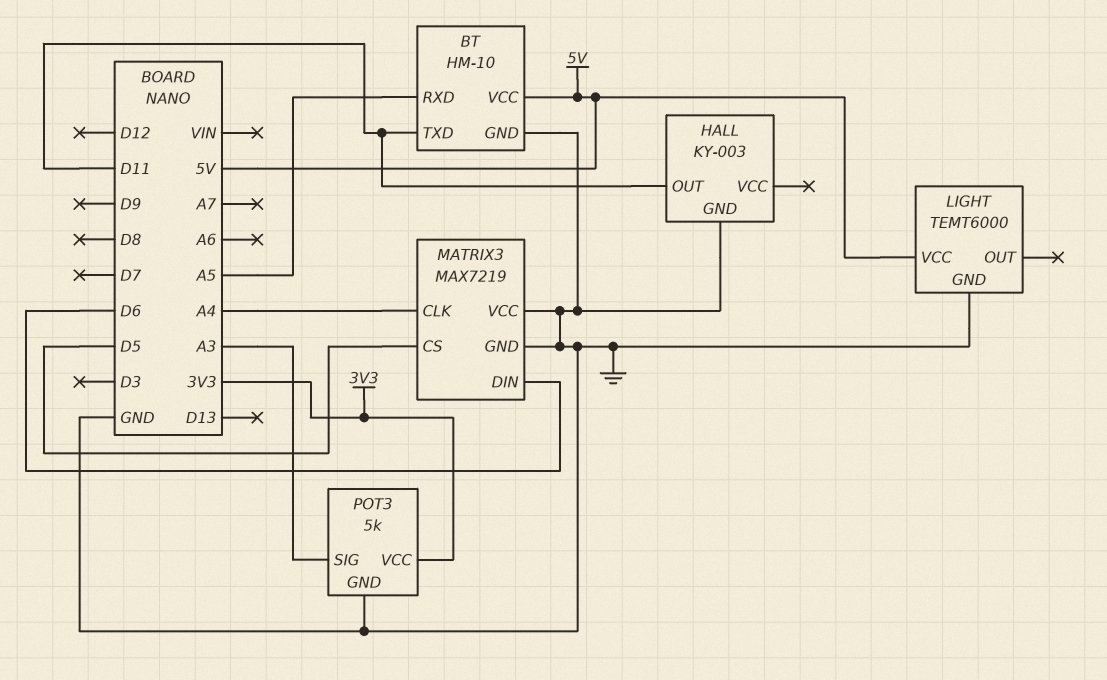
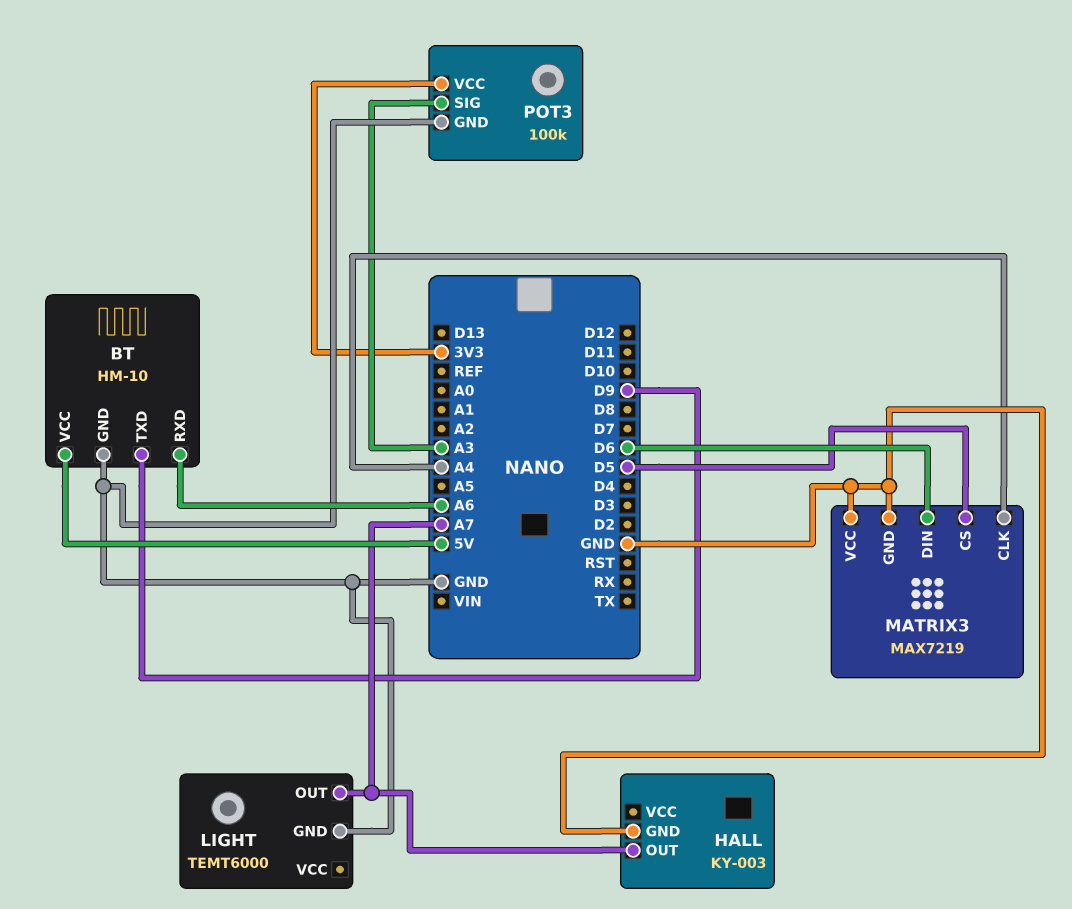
BT pin RXD: A5 -> A6
BT pin TXD: D11 -> D9
HALL pin OUT: D11 -> A7
LIGHT pin OUT: none -> A7
LIGHT pin VCC: 5V -> none
POT3: 5k -> 100k

